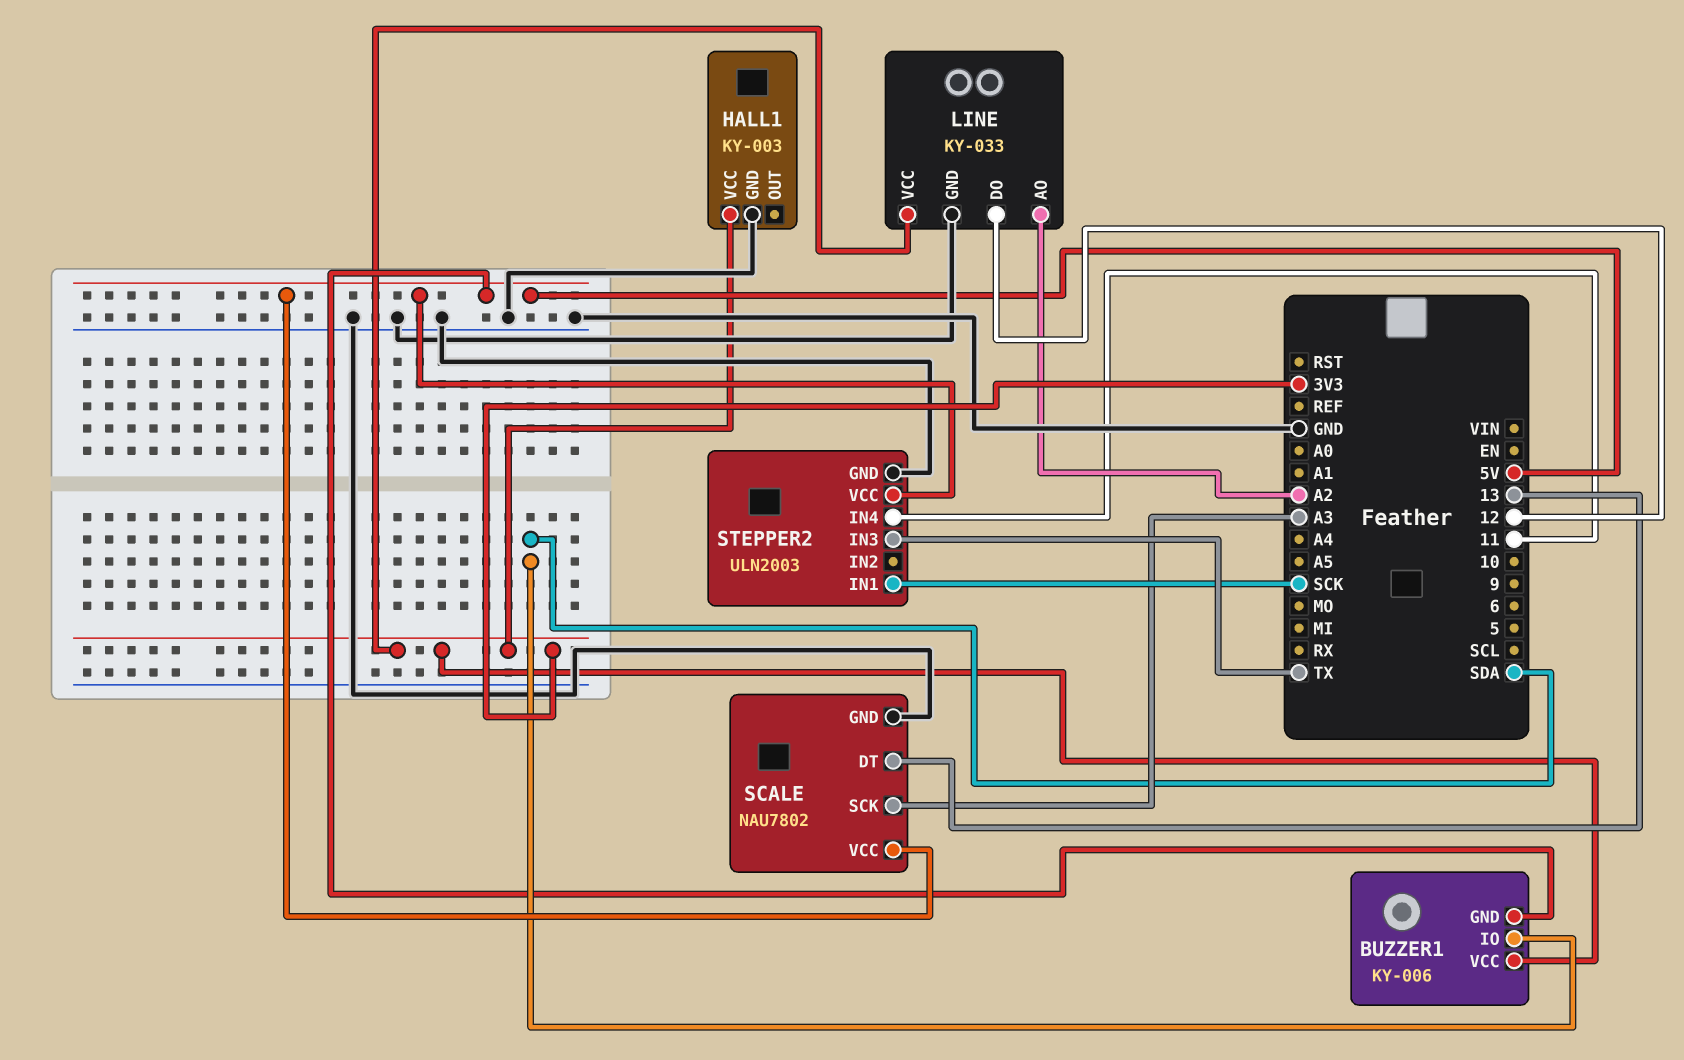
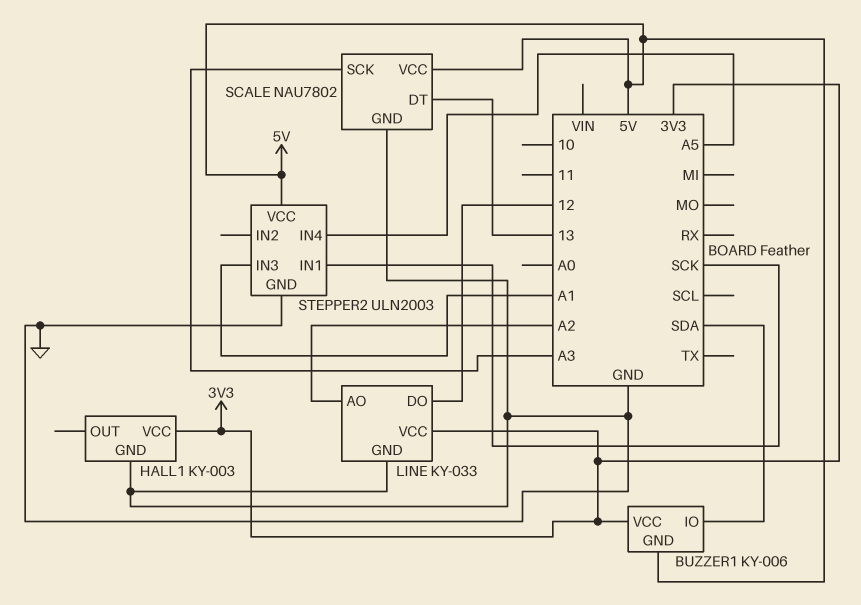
STEPPER2 pin IN3: TX -> A1
STEPPER2 pin IN4: 11 -> A5

